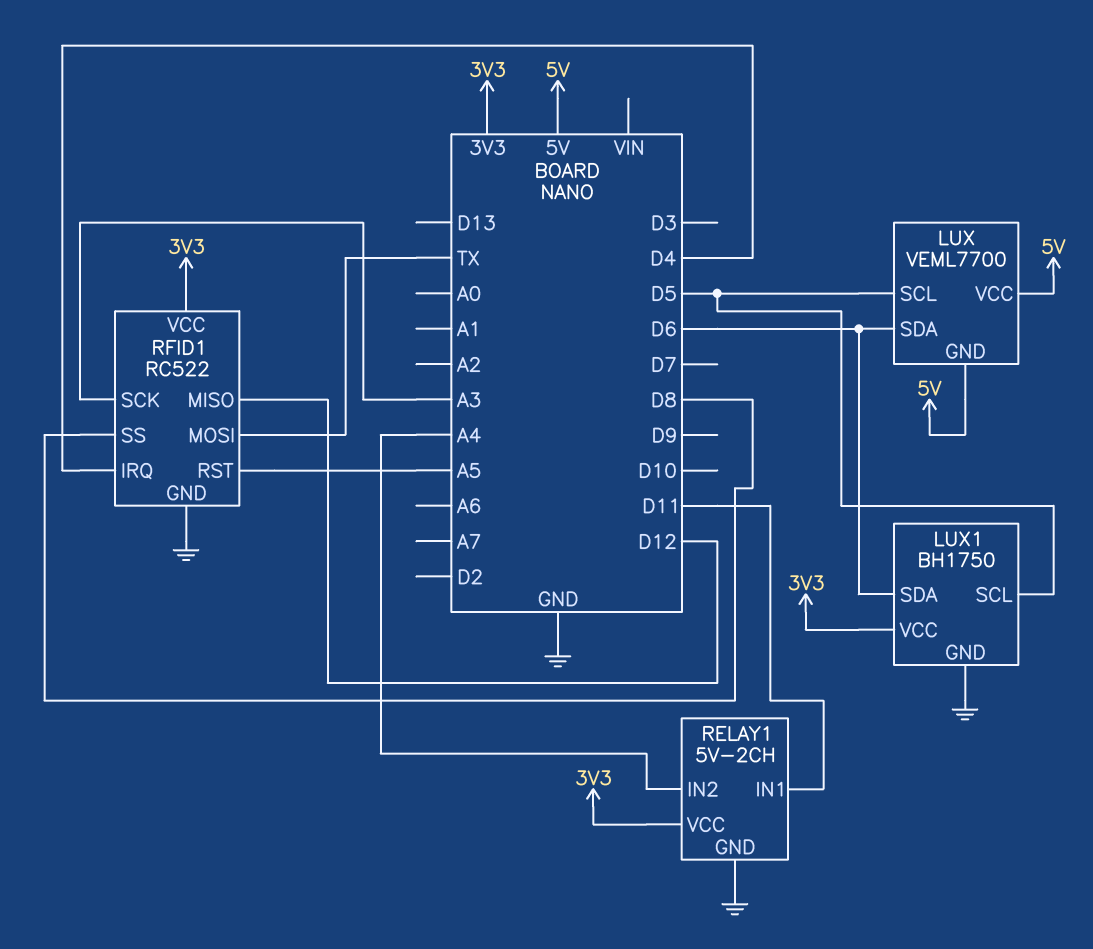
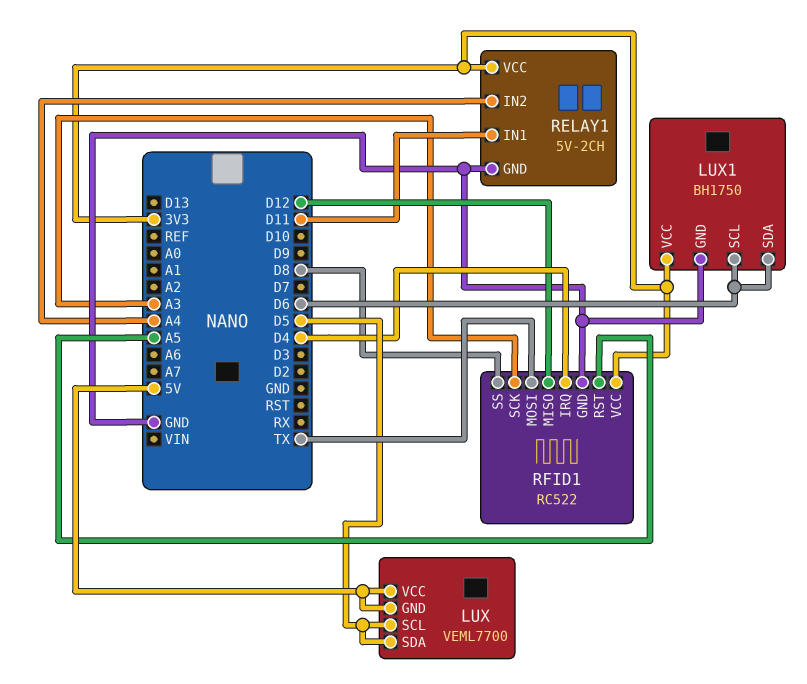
LUX pin SDA: D6 -> D5
LUX1 pin SCL: D5 -> D6

